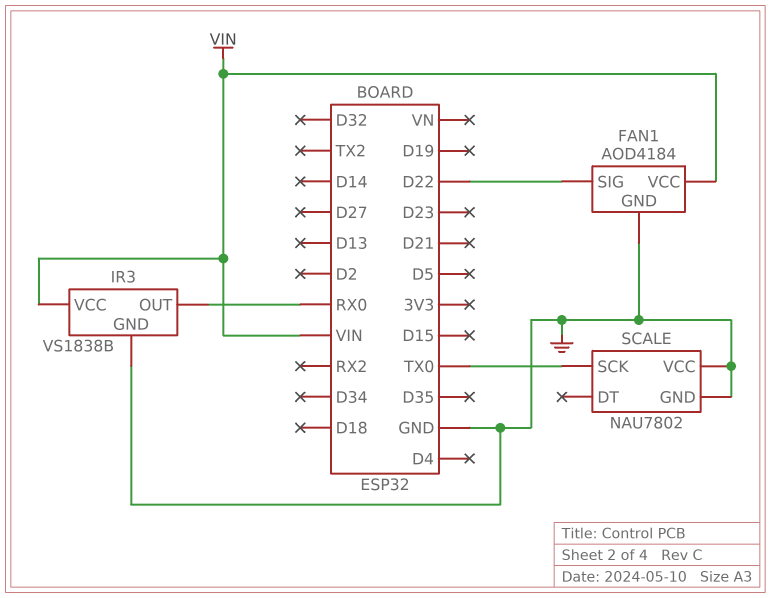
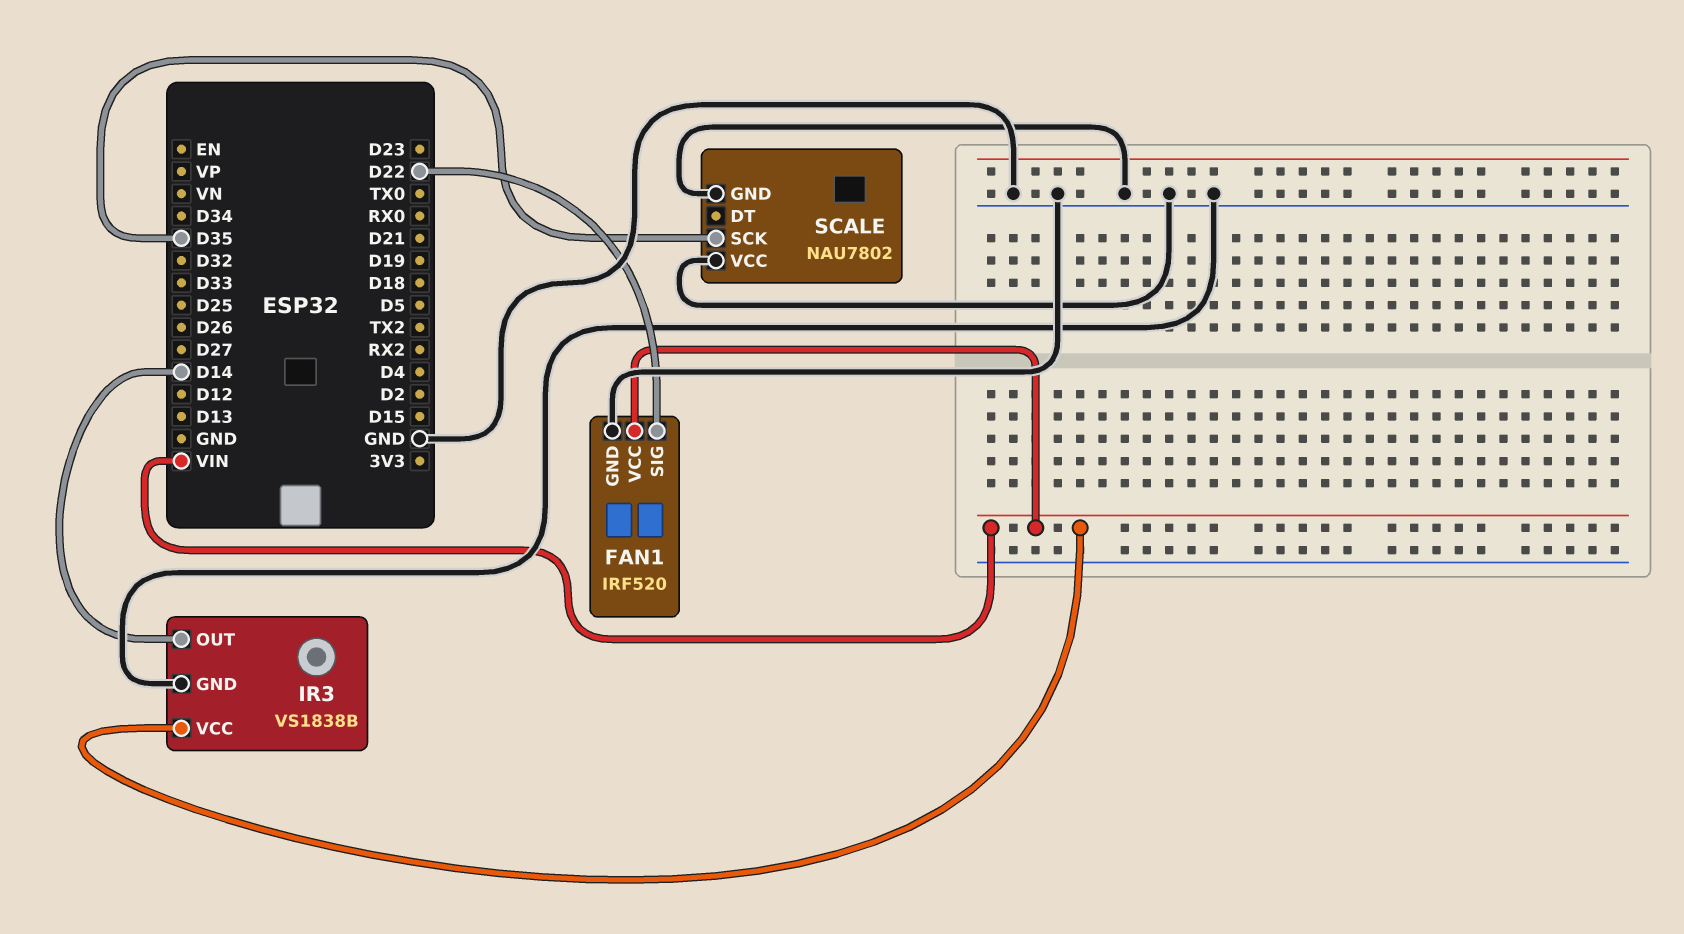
FAN1: AOD4184 -> IRF520
IR3 pin OUT: RX0 -> D14
SCALE pin SCK: TX0 -> D35

